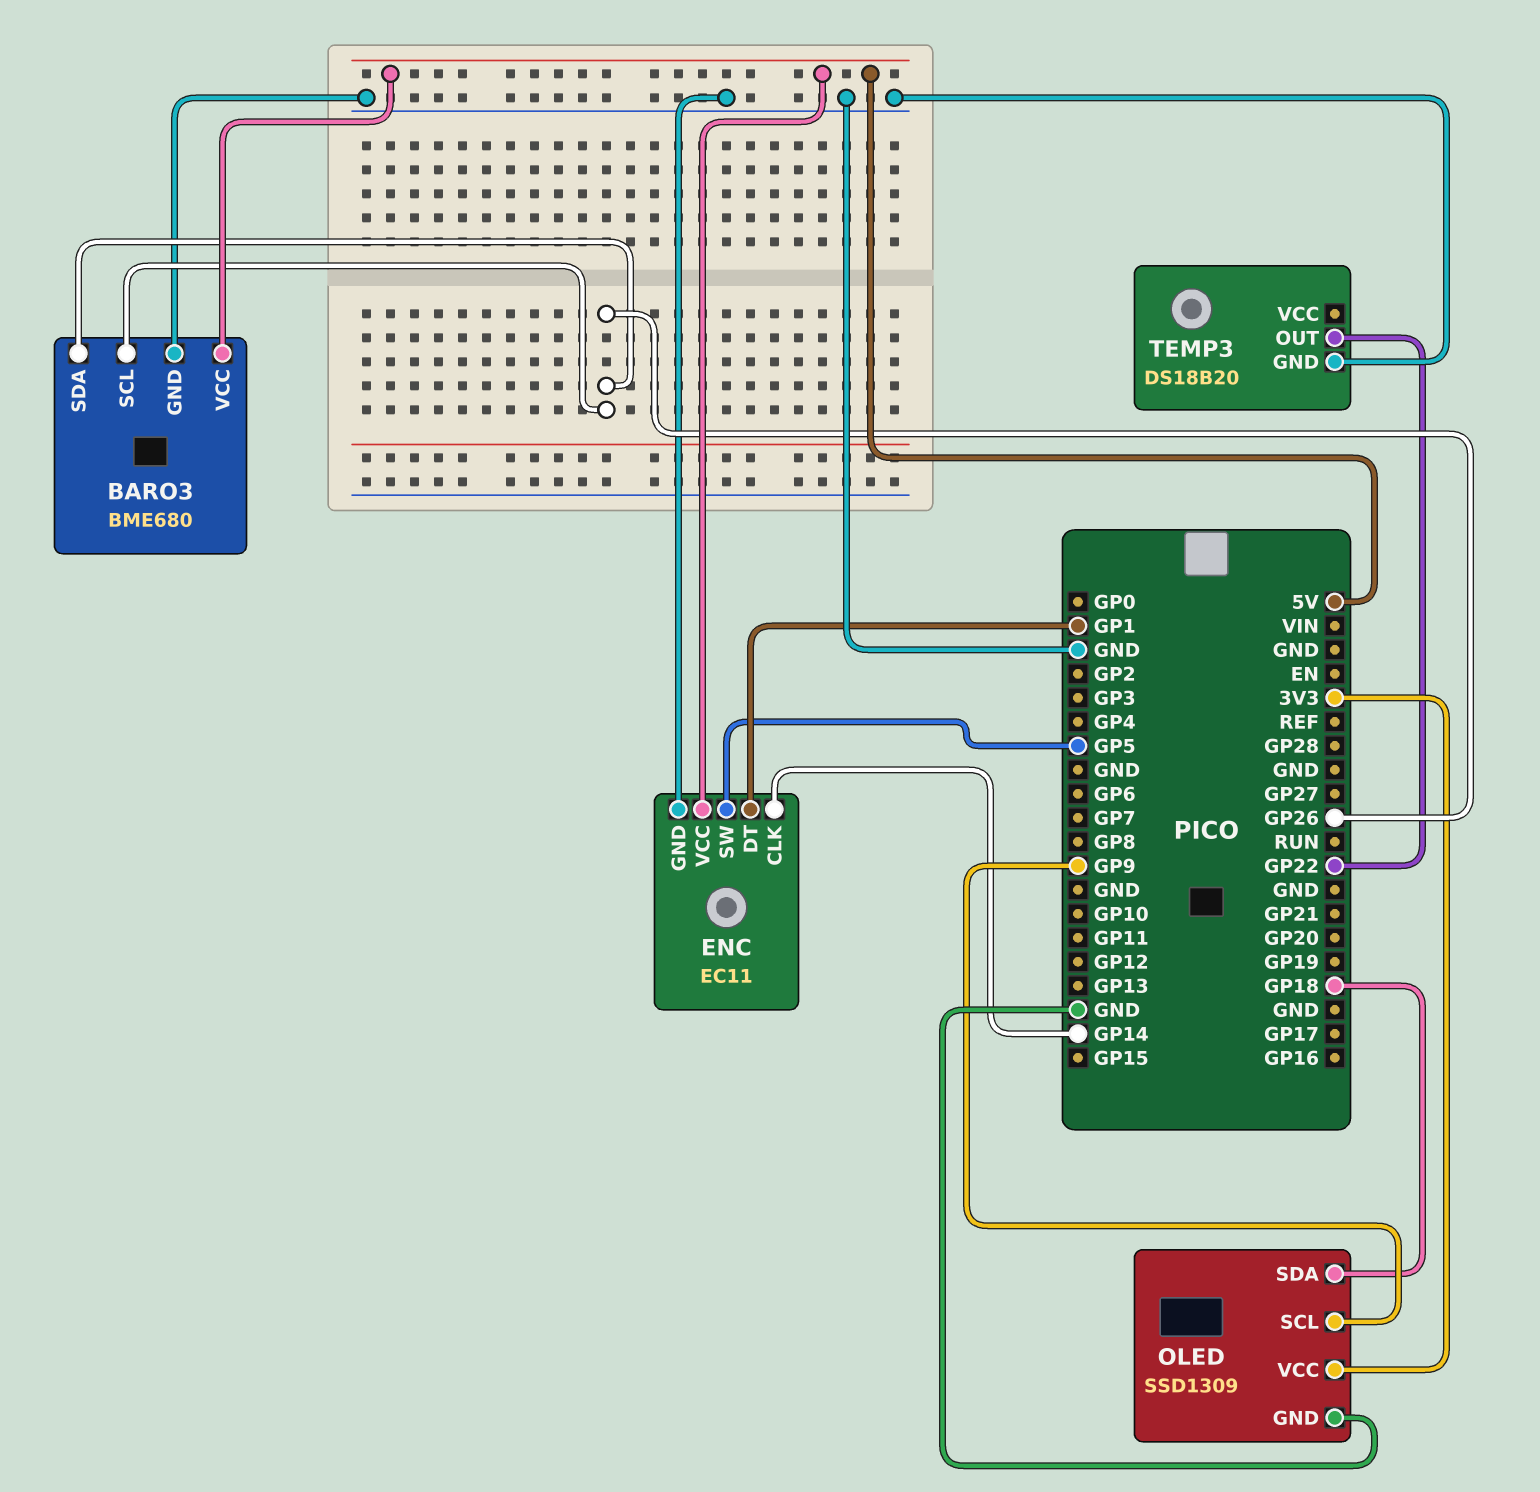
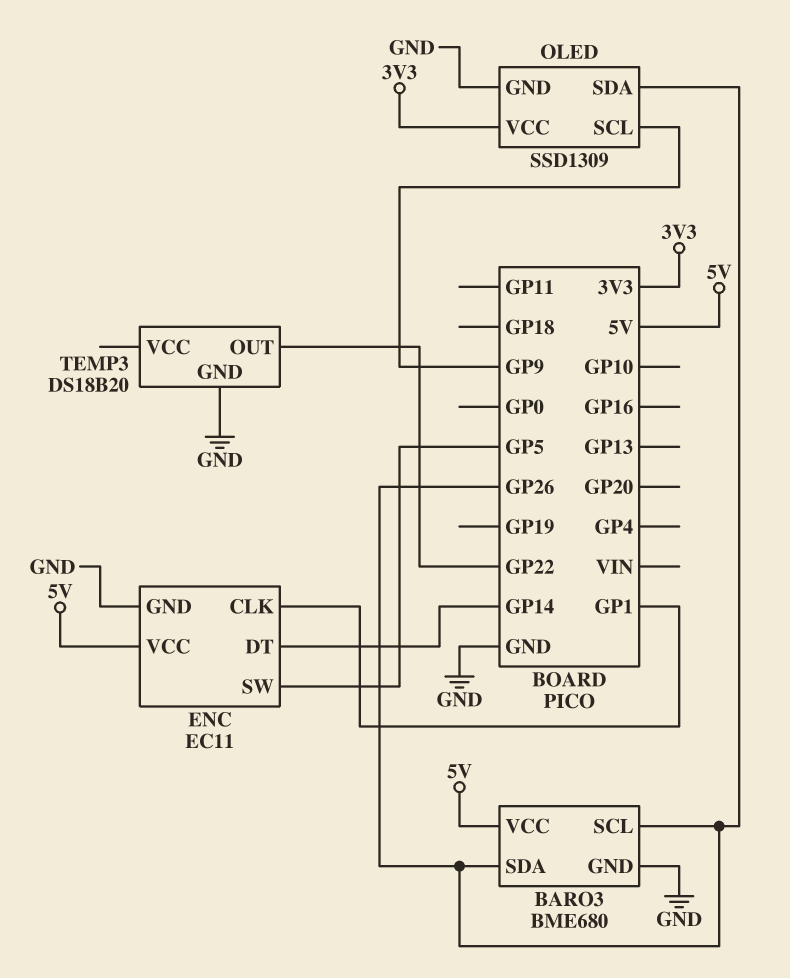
ENC pin CLK: GP14 -> GP1
ENC pin DT: GP1 -> GP14
OLED pin SDA: GP18 -> GP26

